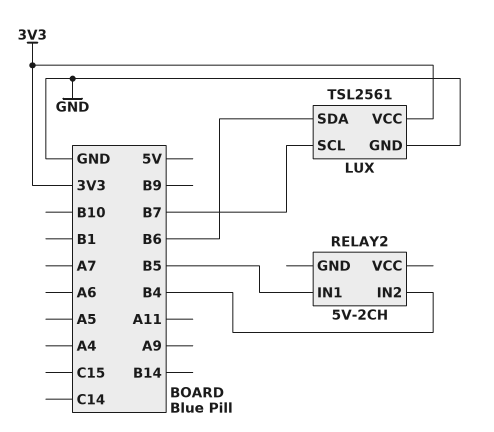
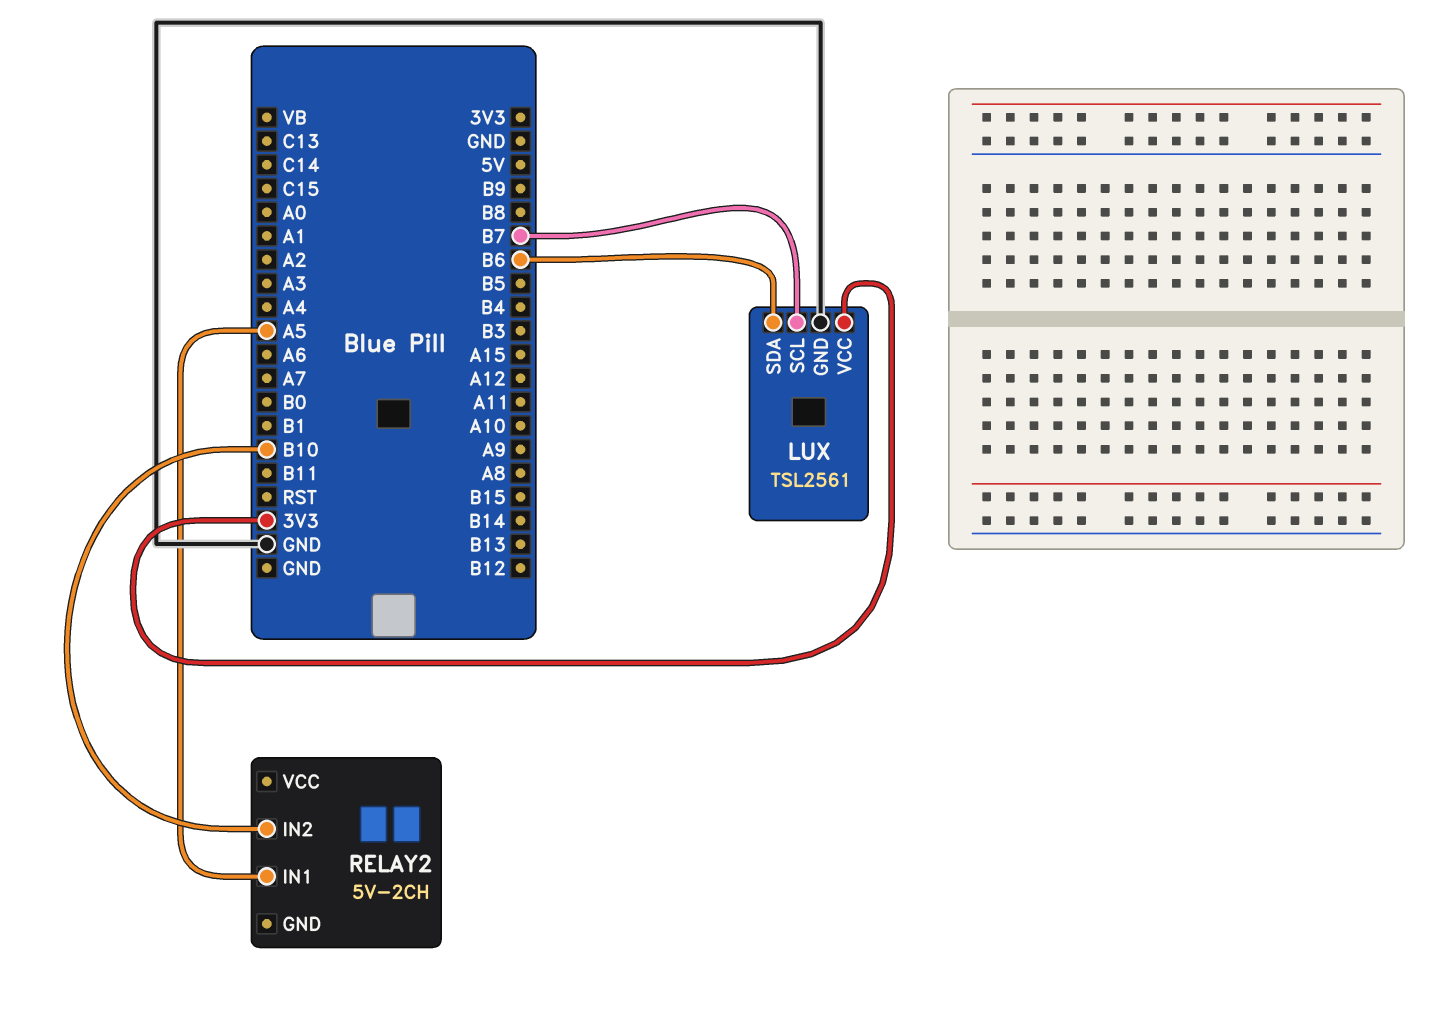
RELAY2 pin IN1: B5 -> A5
RELAY2 pin IN2: B4 -> B10

